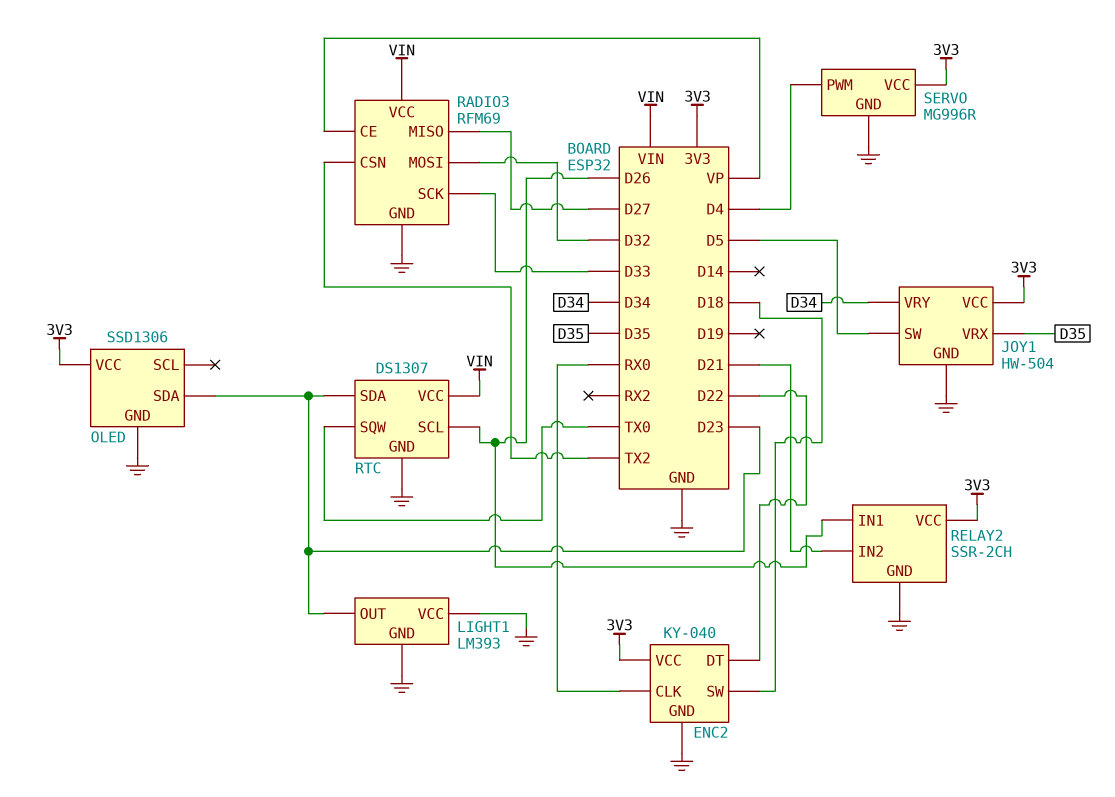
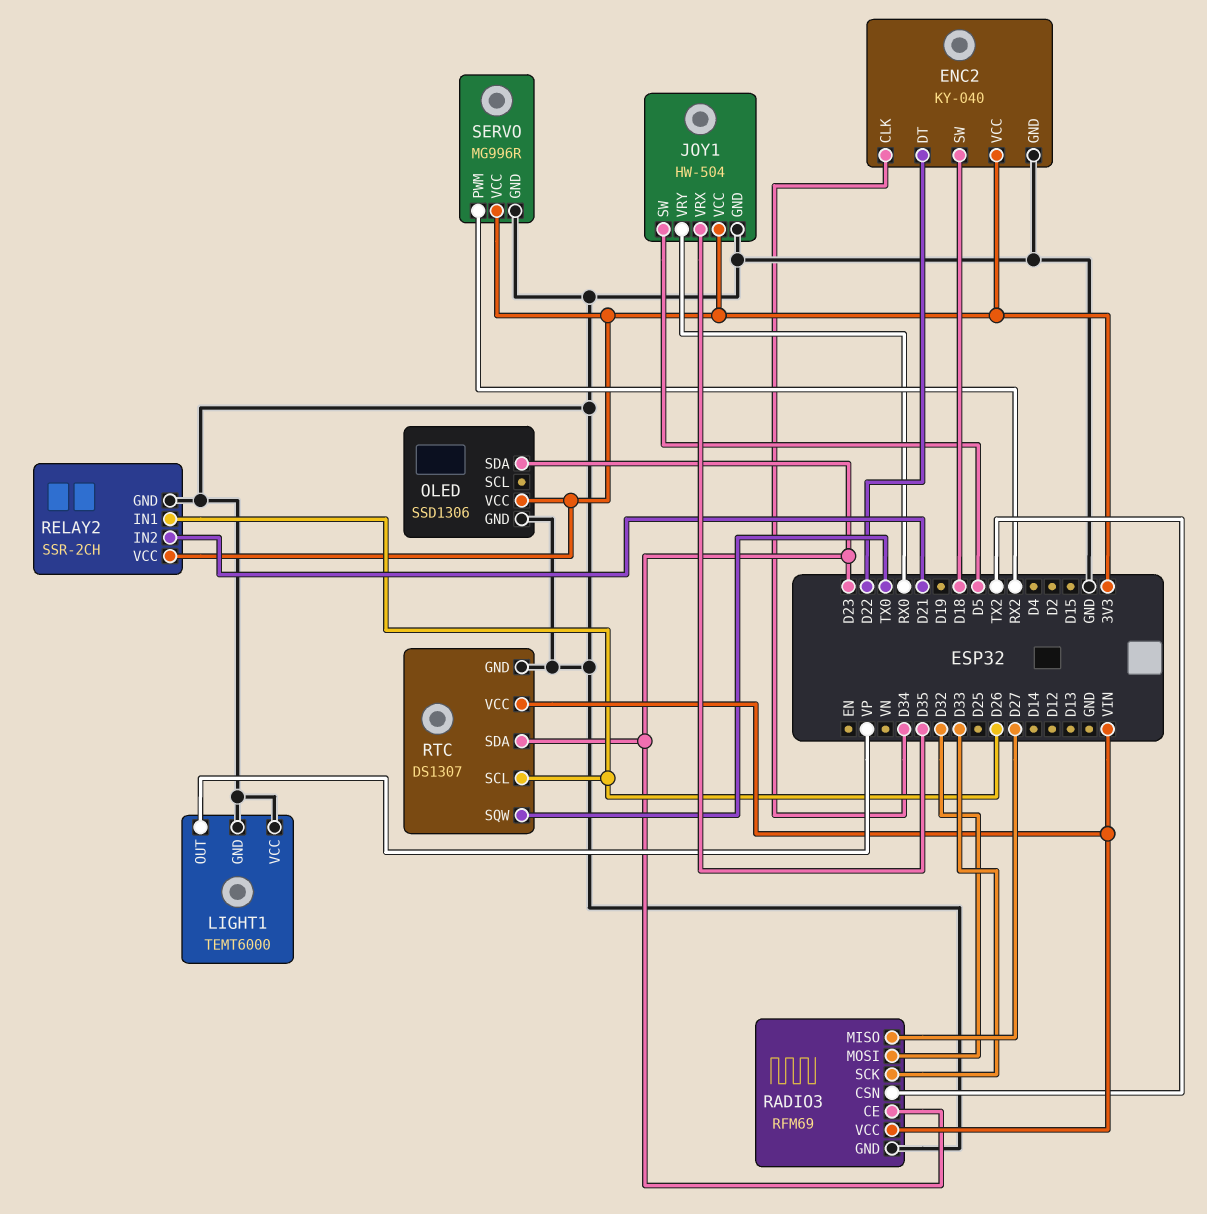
ENC2 pin CLK: RX0 -> D34
JOY1 pin VRY: D34 -> RX0
LIGHT1: LM393 -> TEMT6000
LIGHT1 pin OUT: D23 -> VP
RADIO3 pin CE: VP -> D23
SERVO pin PWM: D4 -> RX2

